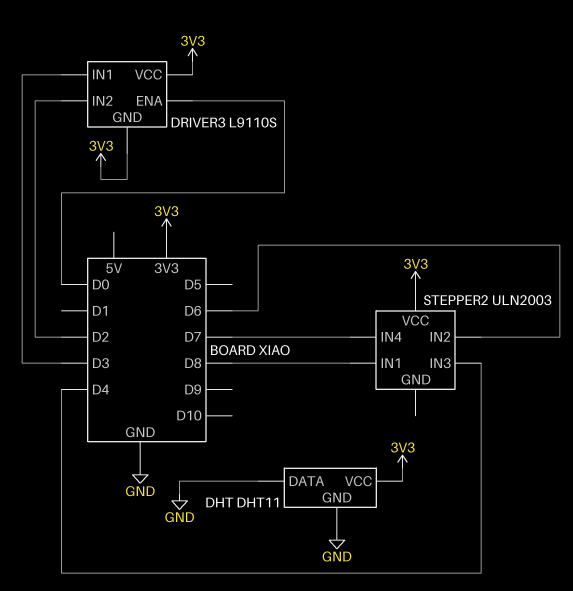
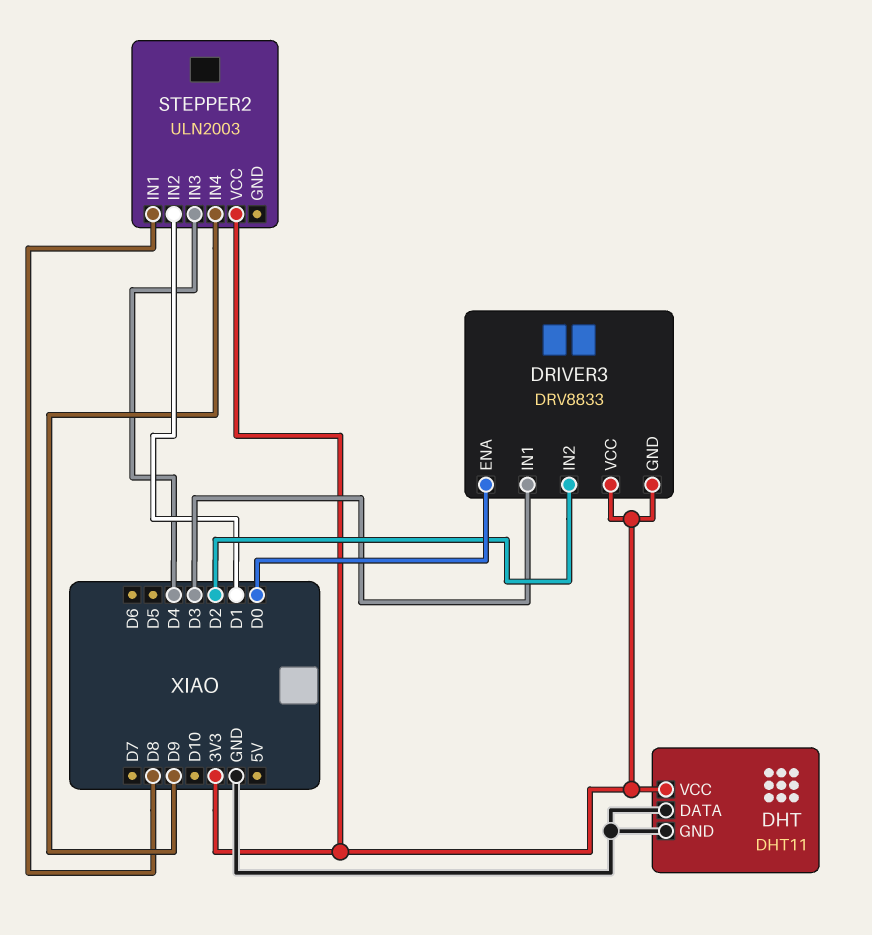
DRIVER3: L9110S -> DRV8833
STEPPER2 pin IN2: D6 -> D1
STEPPER2 pin IN4: D7 -> D9

